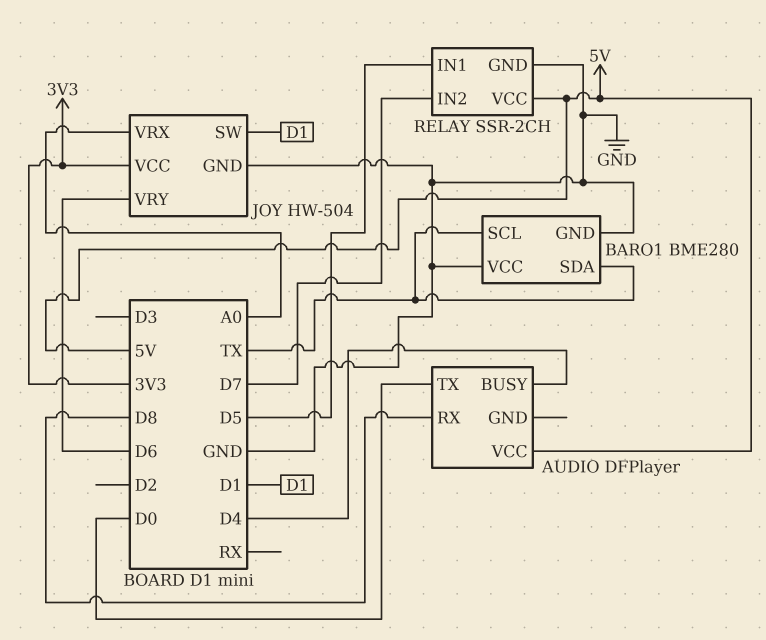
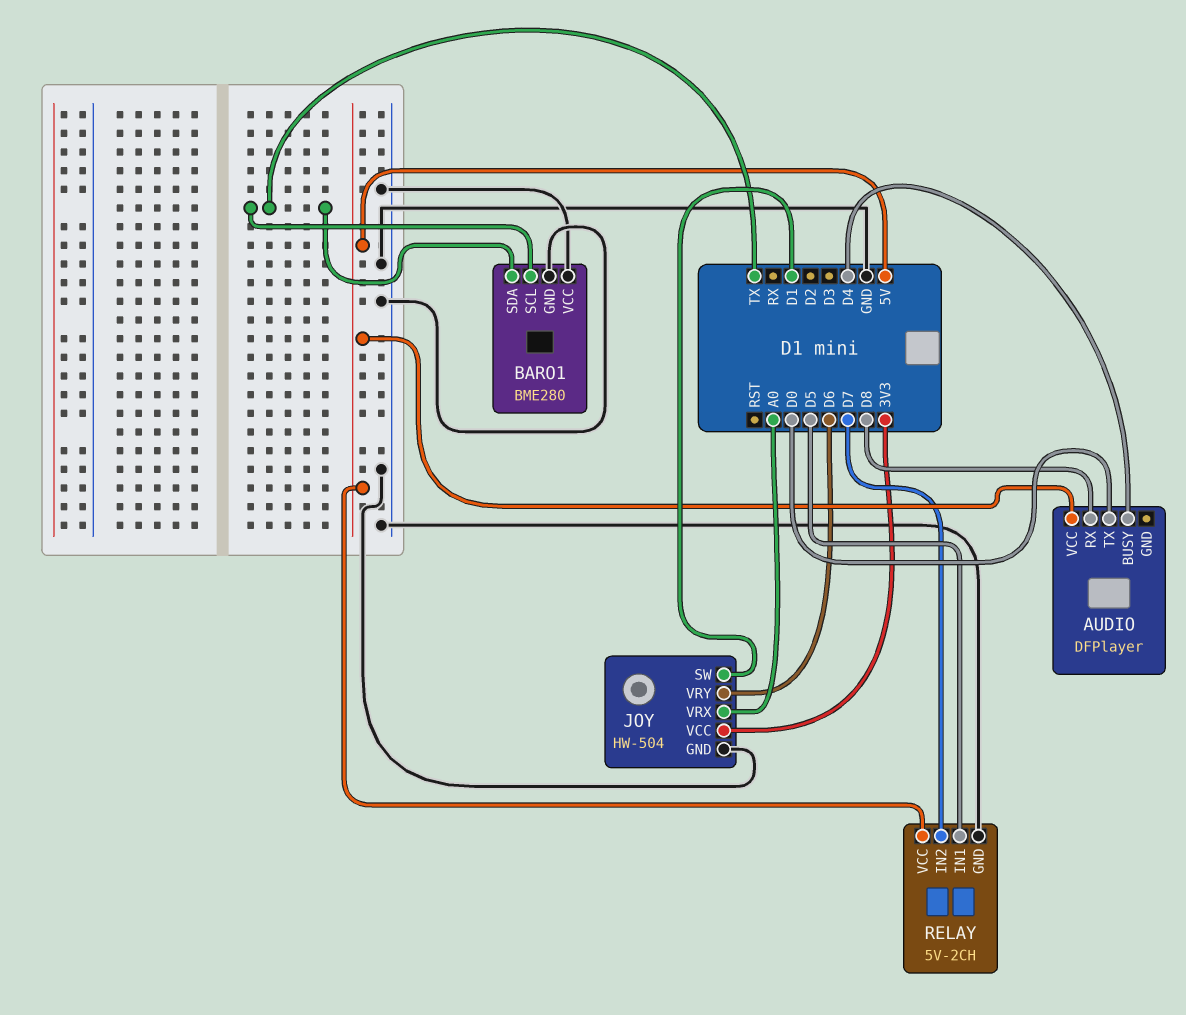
RELAY: SSR-2CH -> 5V-2CH

